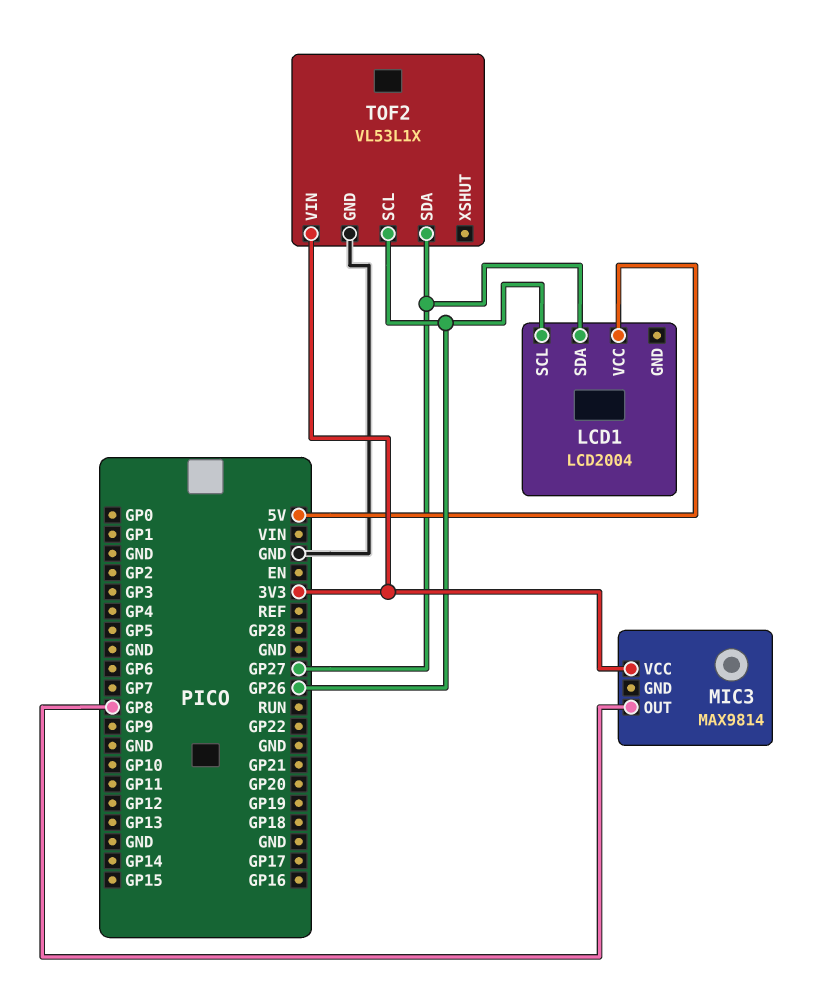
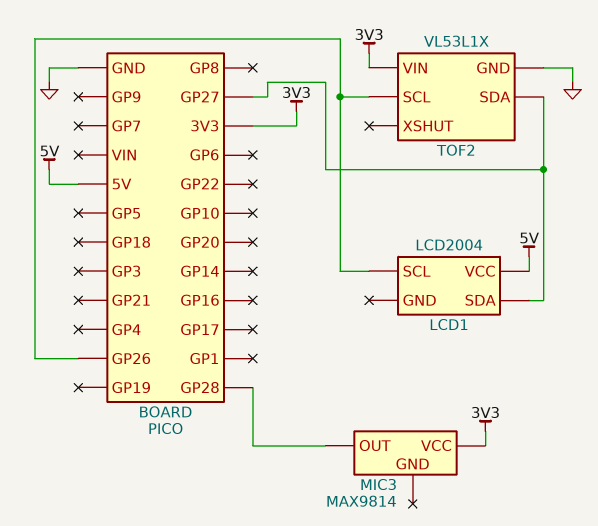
MIC3 pin OUT: GP8 -> GP28

